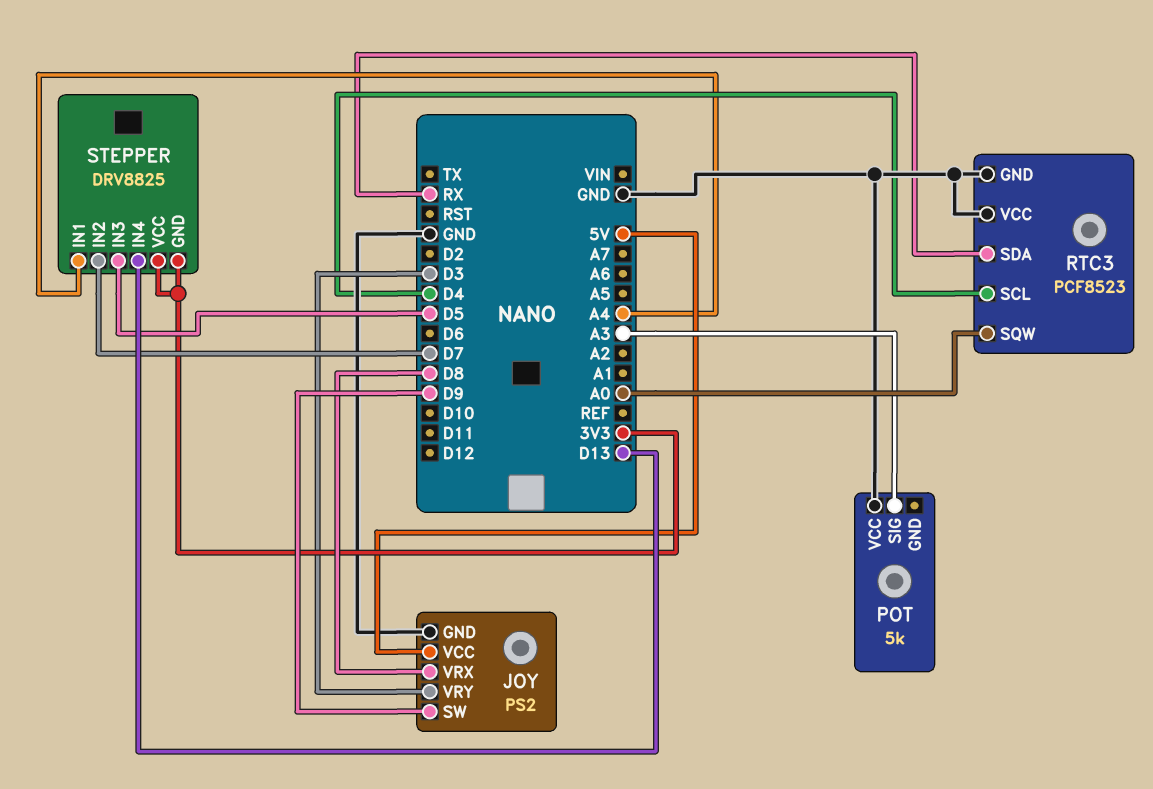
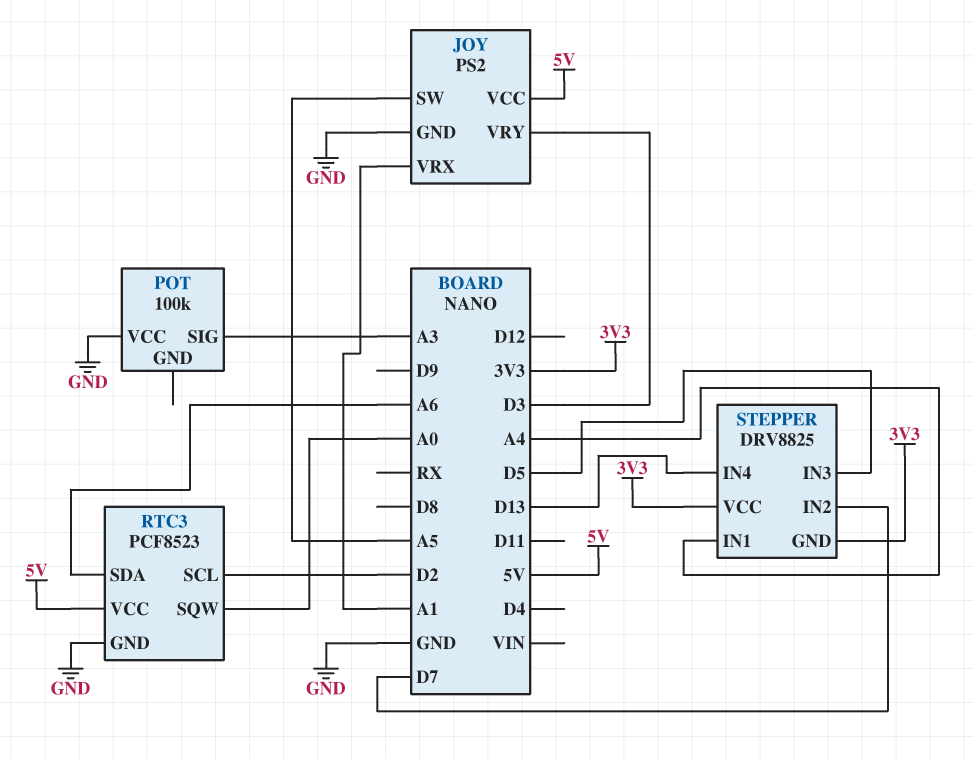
JOY pin SW: D9 -> A5
JOY pin VRX: D8 -> A1
POT: 5k -> 100k
RTC3 pin SCL: D4 -> D2
RTC3 pin SDA: RX -> A6
RTC3 pin VCC: GND -> 5V

